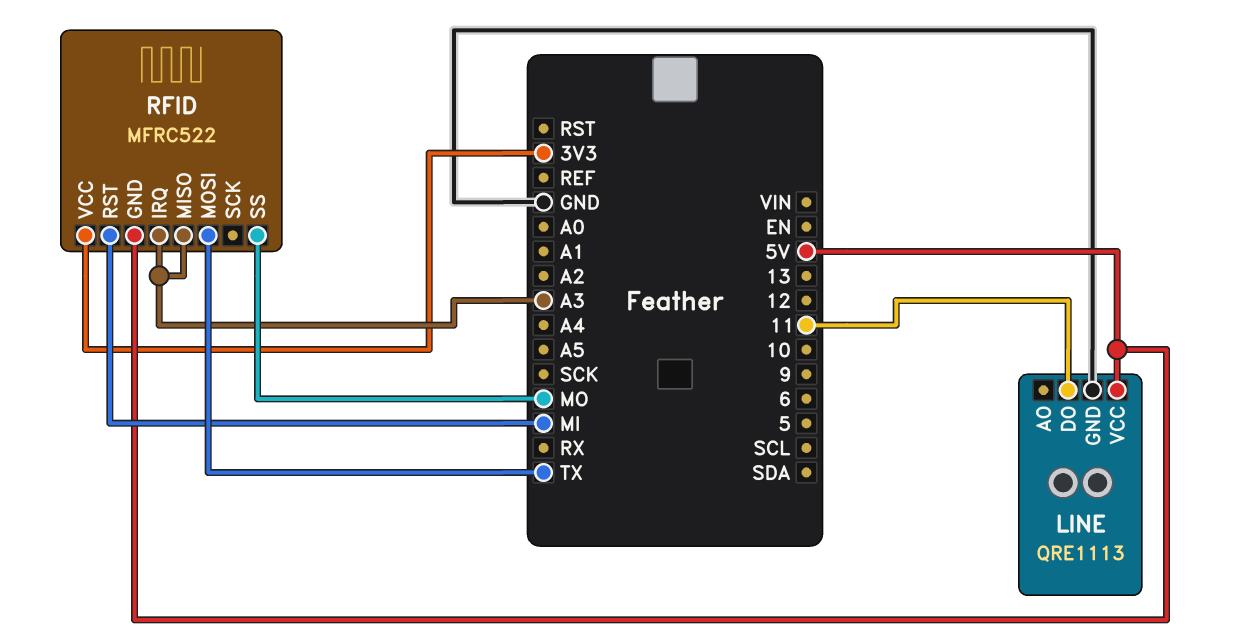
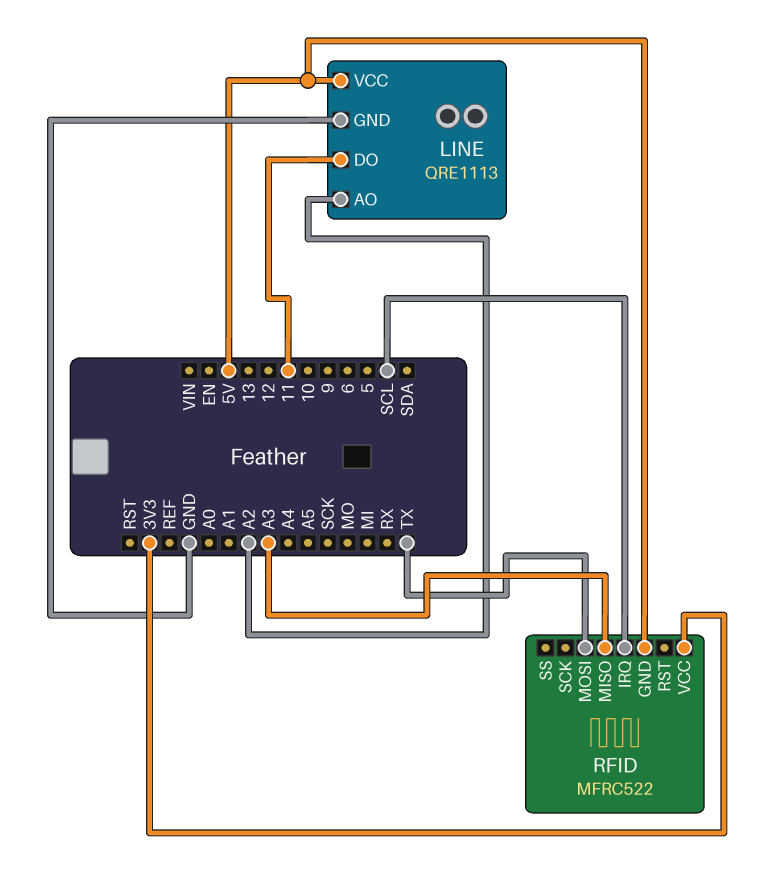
LINE pin AO: none -> A2
RFID pin IRQ: A3 -> SCL
RFID pin RST: MI -> none
RFID pin SS: MO -> none

